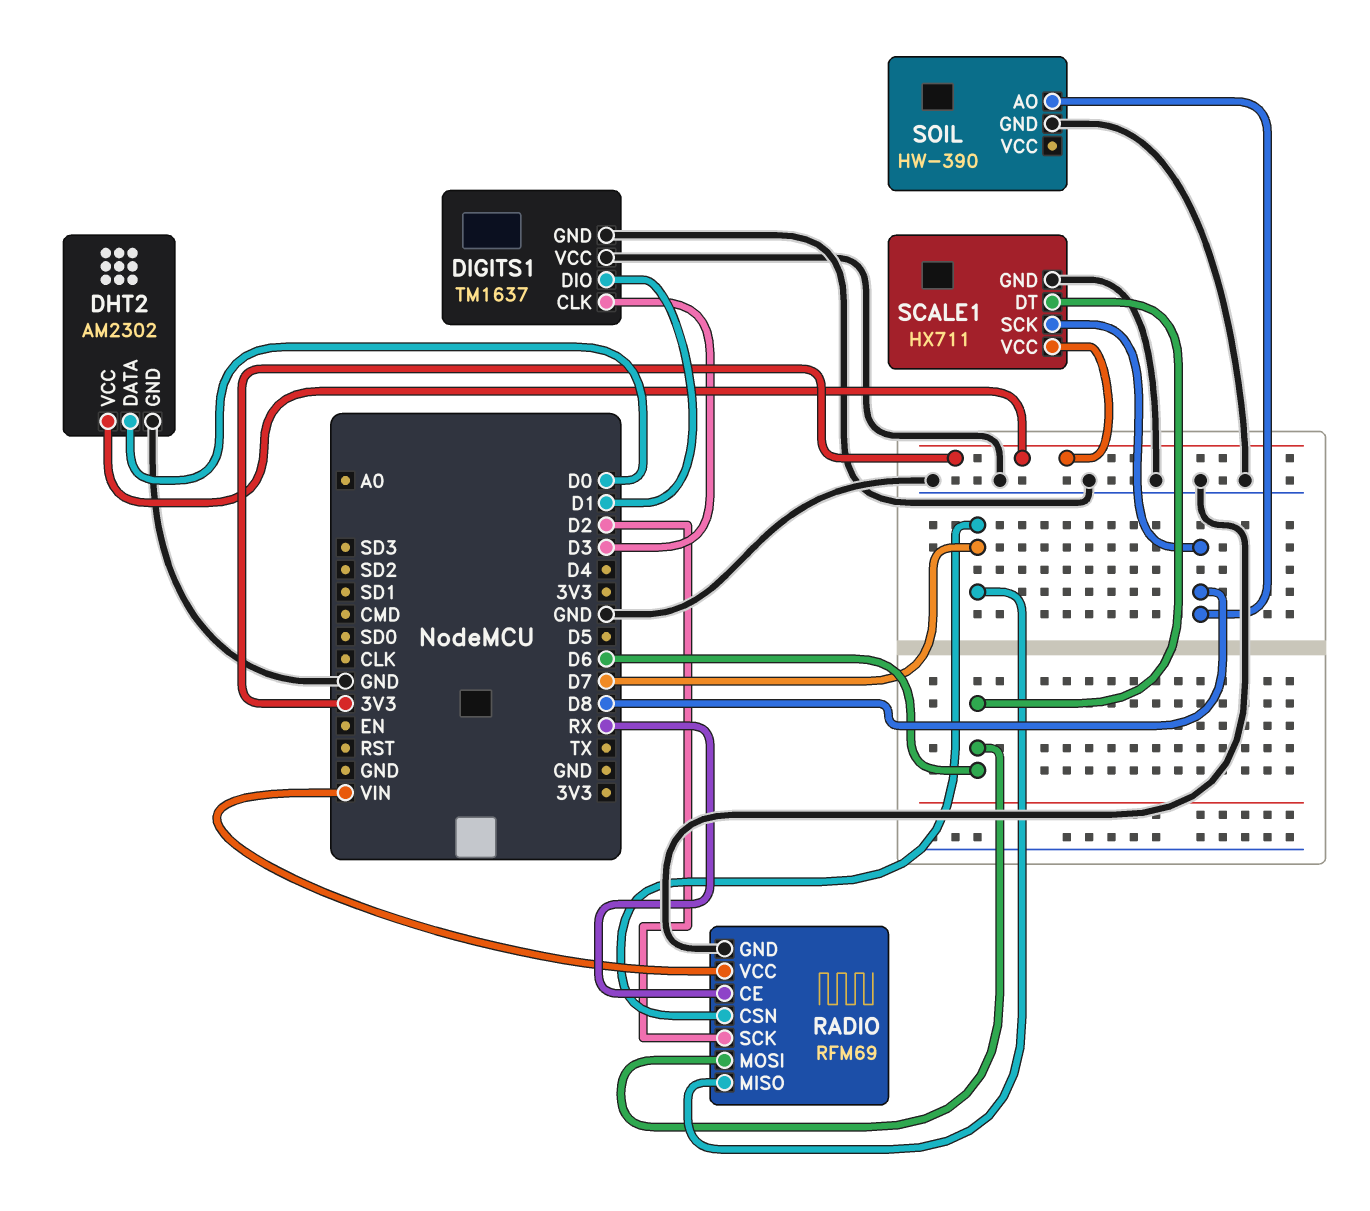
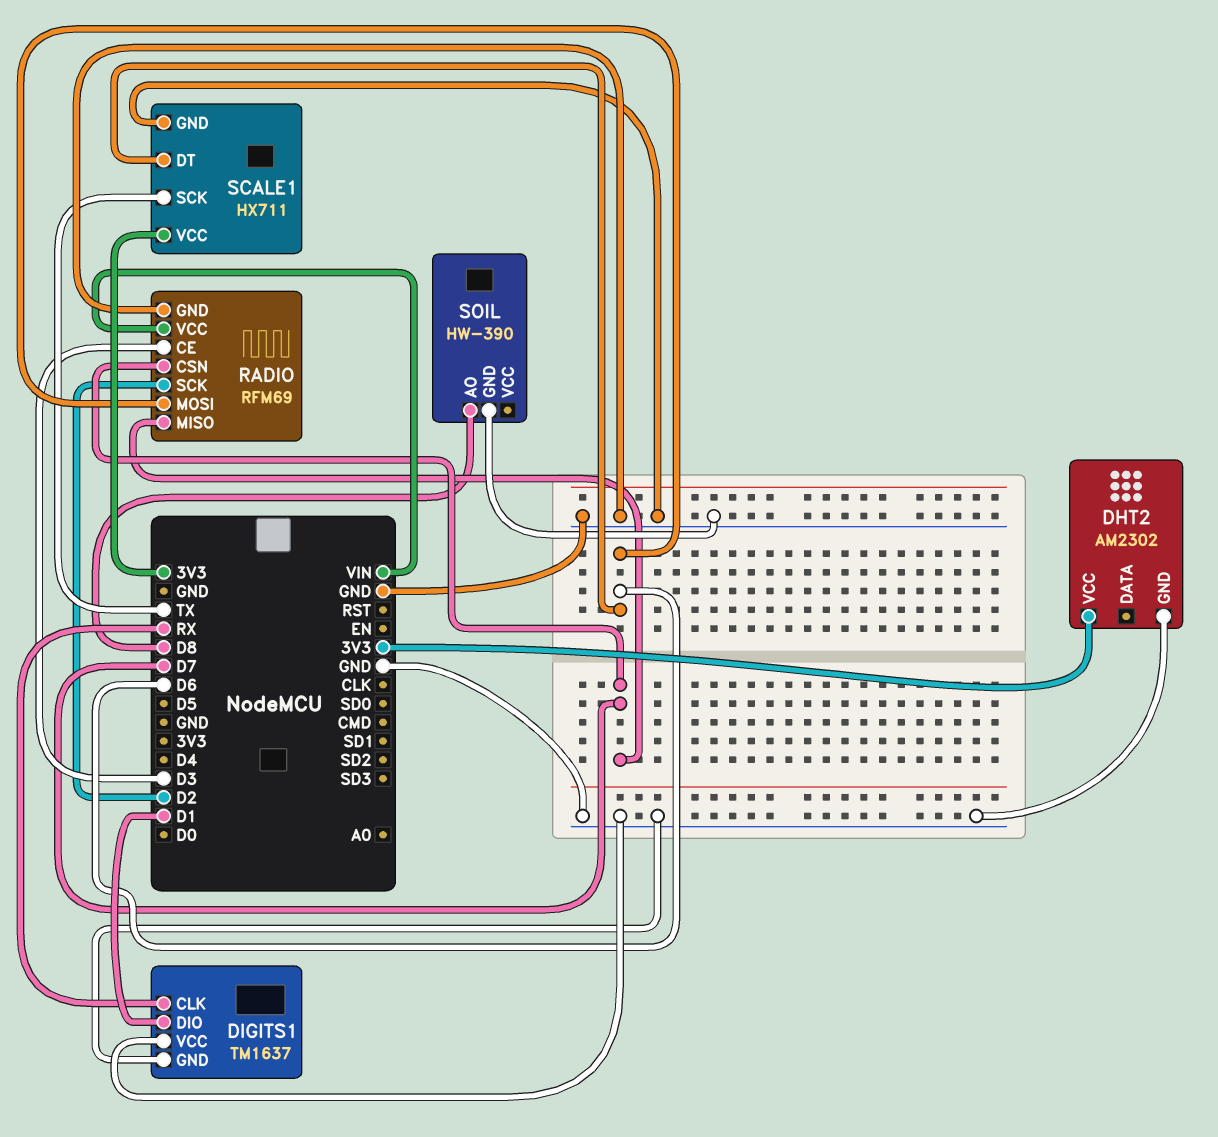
DHT2 pin DATA: D0 -> none
DIGITS1 pin CLK: D3 -> RX
RADIO pin CE: RX -> D3
SCALE1 pin SCK: D8 -> TX

